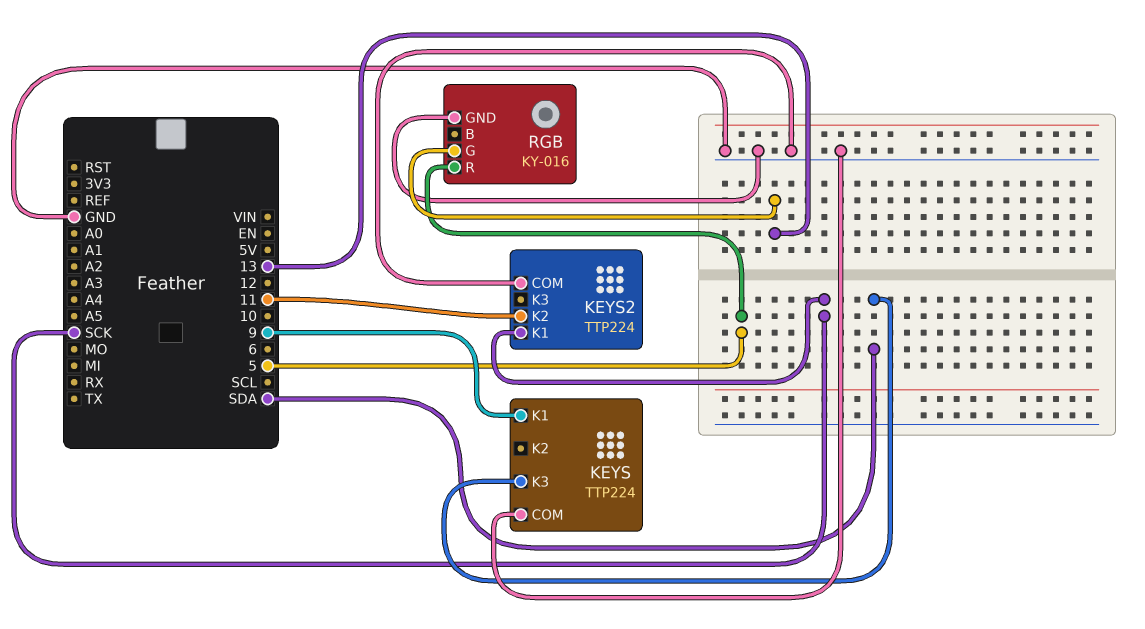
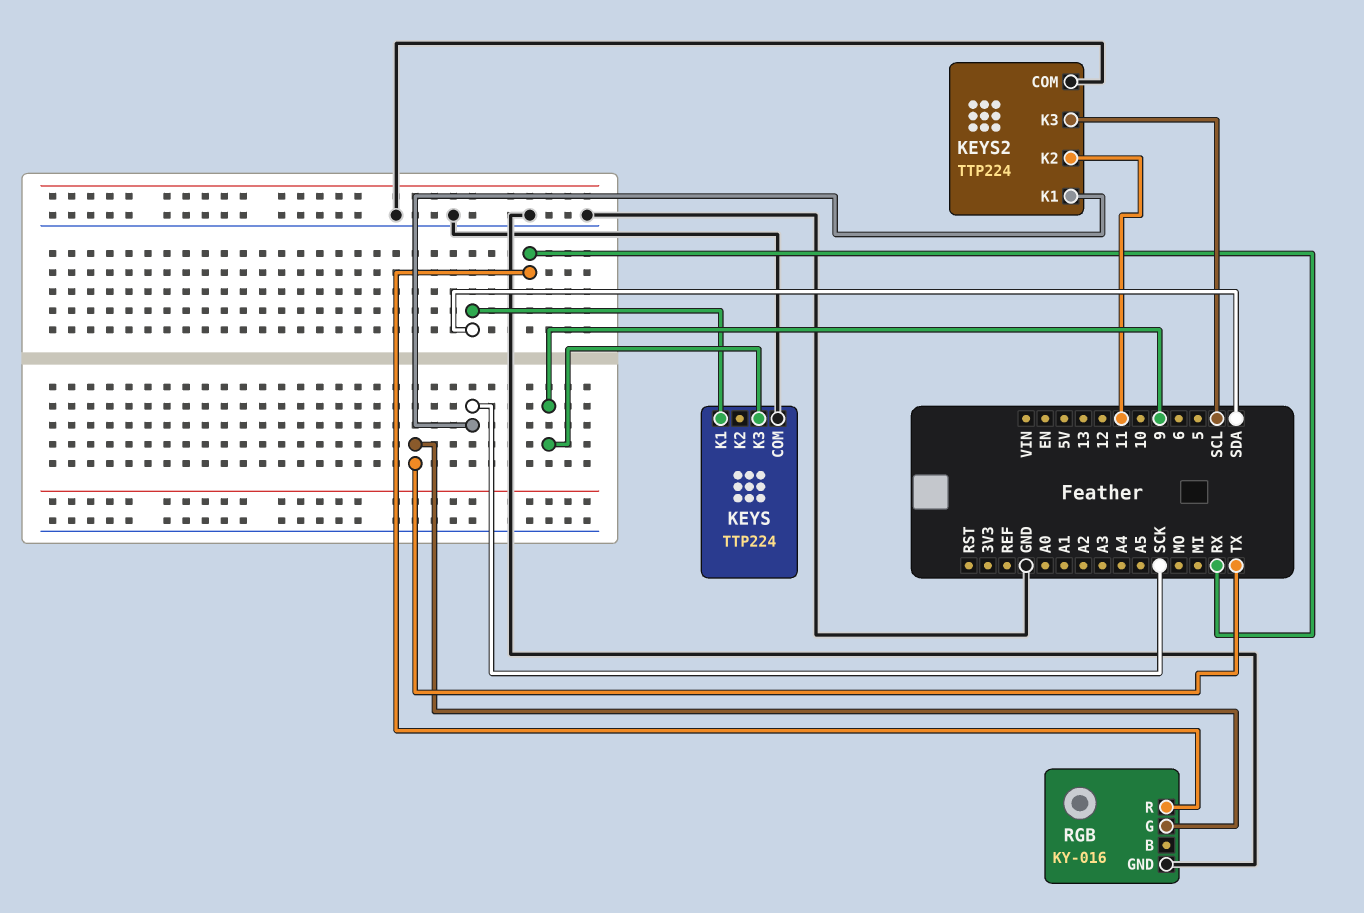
KEYS pin K1: 9 -> SDA
KEYS pin K3: SDA -> 9
KEYS2 pin K3: none -> SCL
RGB pin G: 13 -> TX
RGB pin R: 5 -> RX

